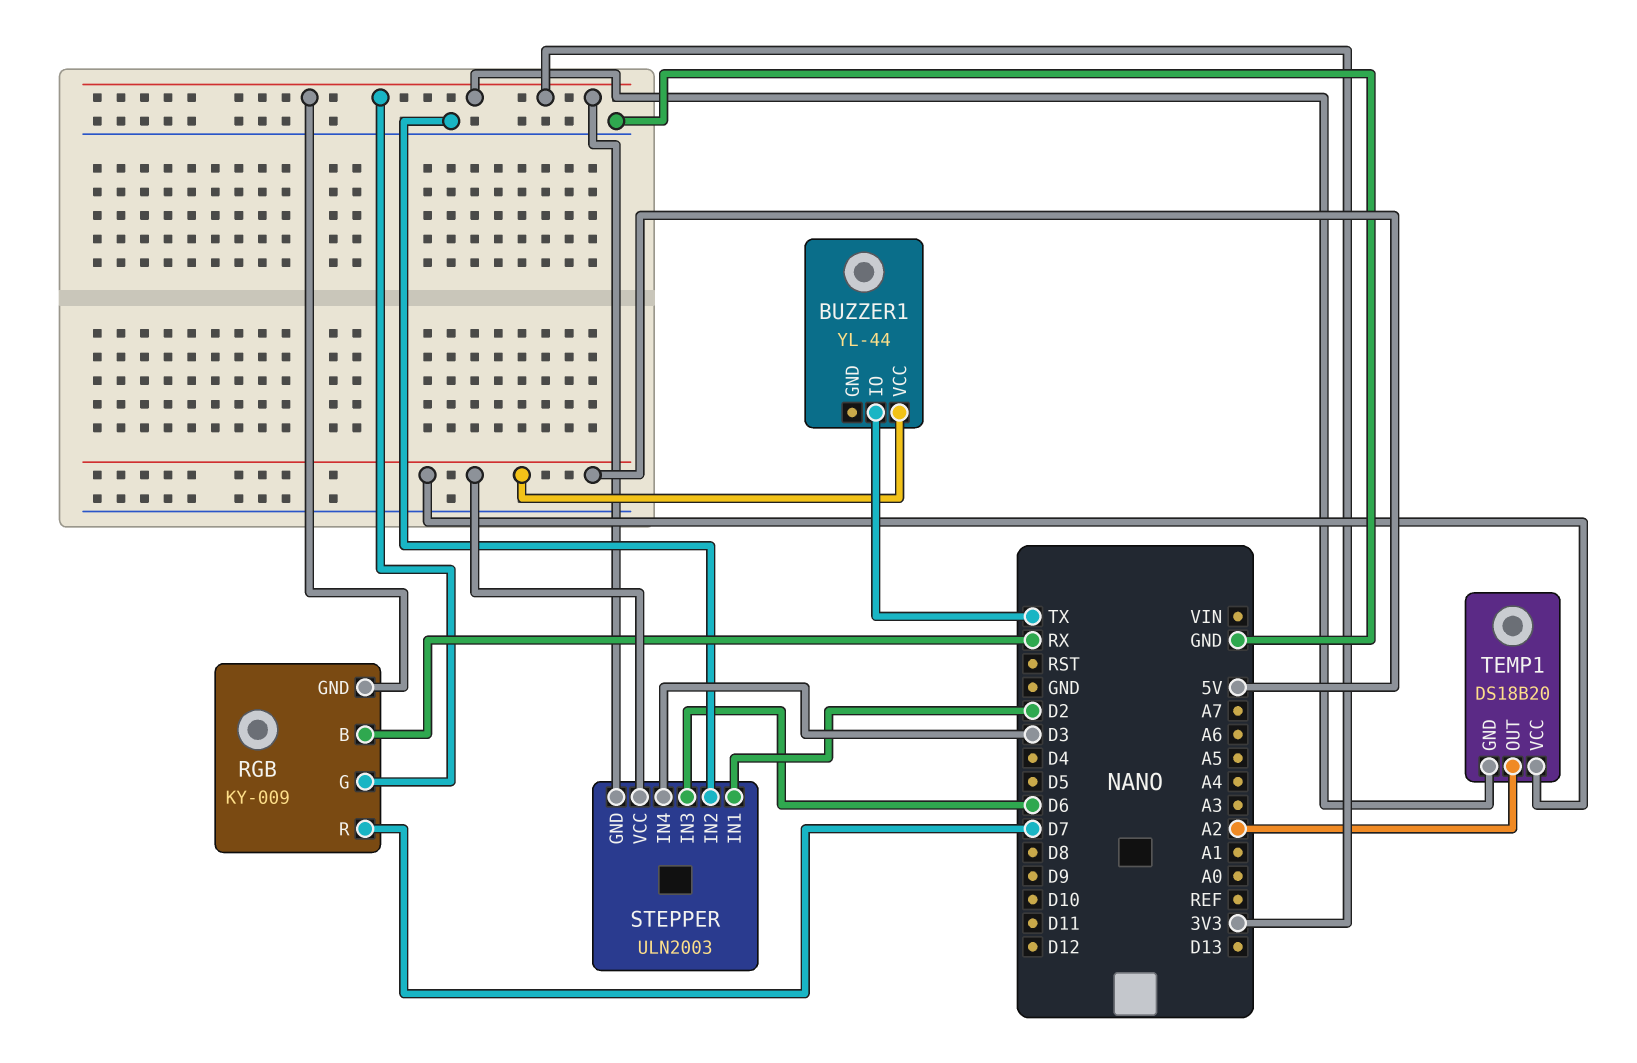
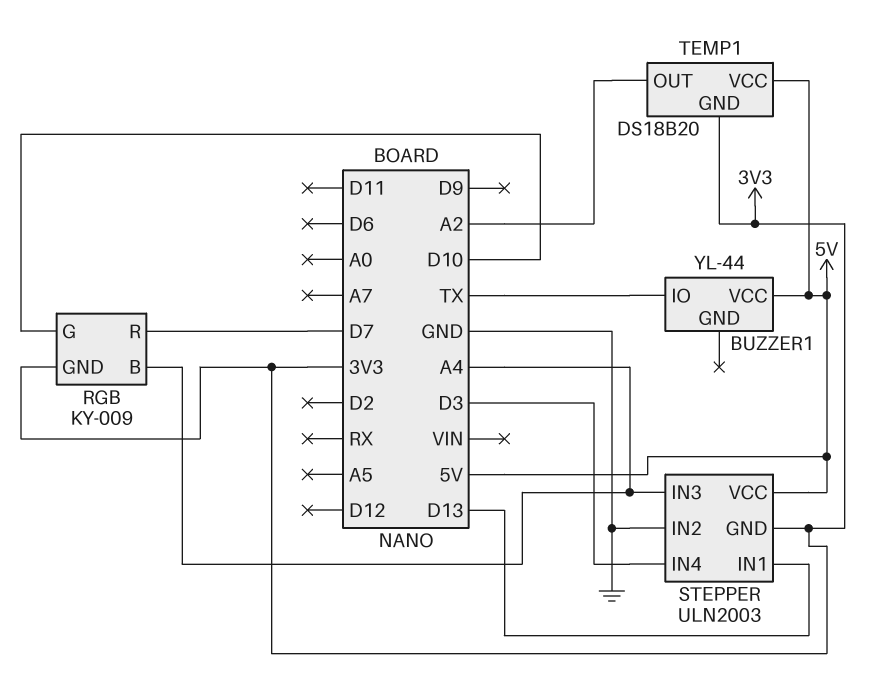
RGB pin B: RX -> A4
RGB pin G: 3V3 -> D10
STEPPER pin IN1: D2 -> D13
STEPPER pin IN3: D6 -> A4

